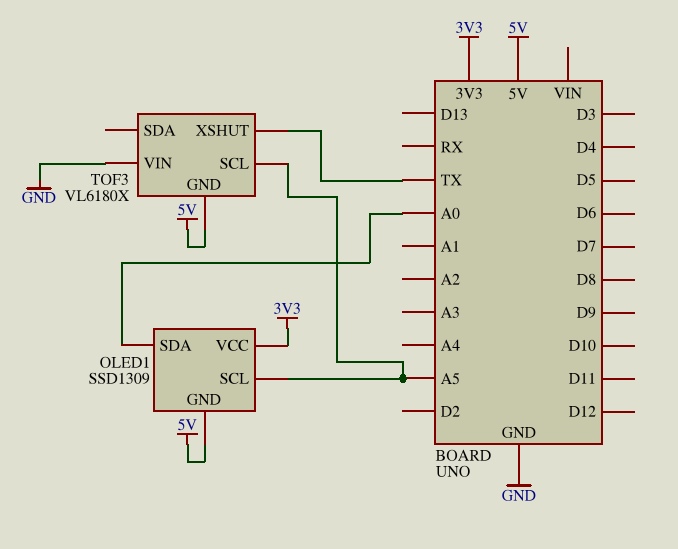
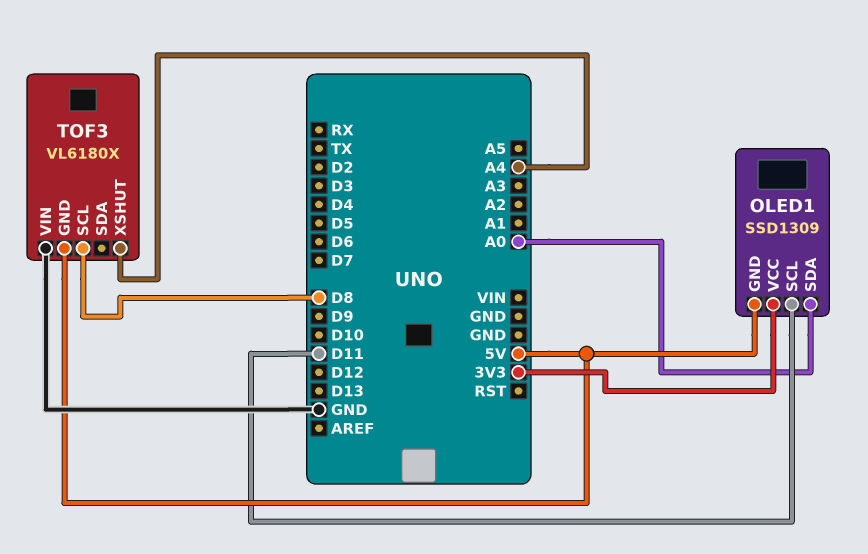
OLED1 pin SCL: A5 -> D11
TOF3 pin SCL: A5 -> D8
TOF3 pin XSHUT: TX -> A4

